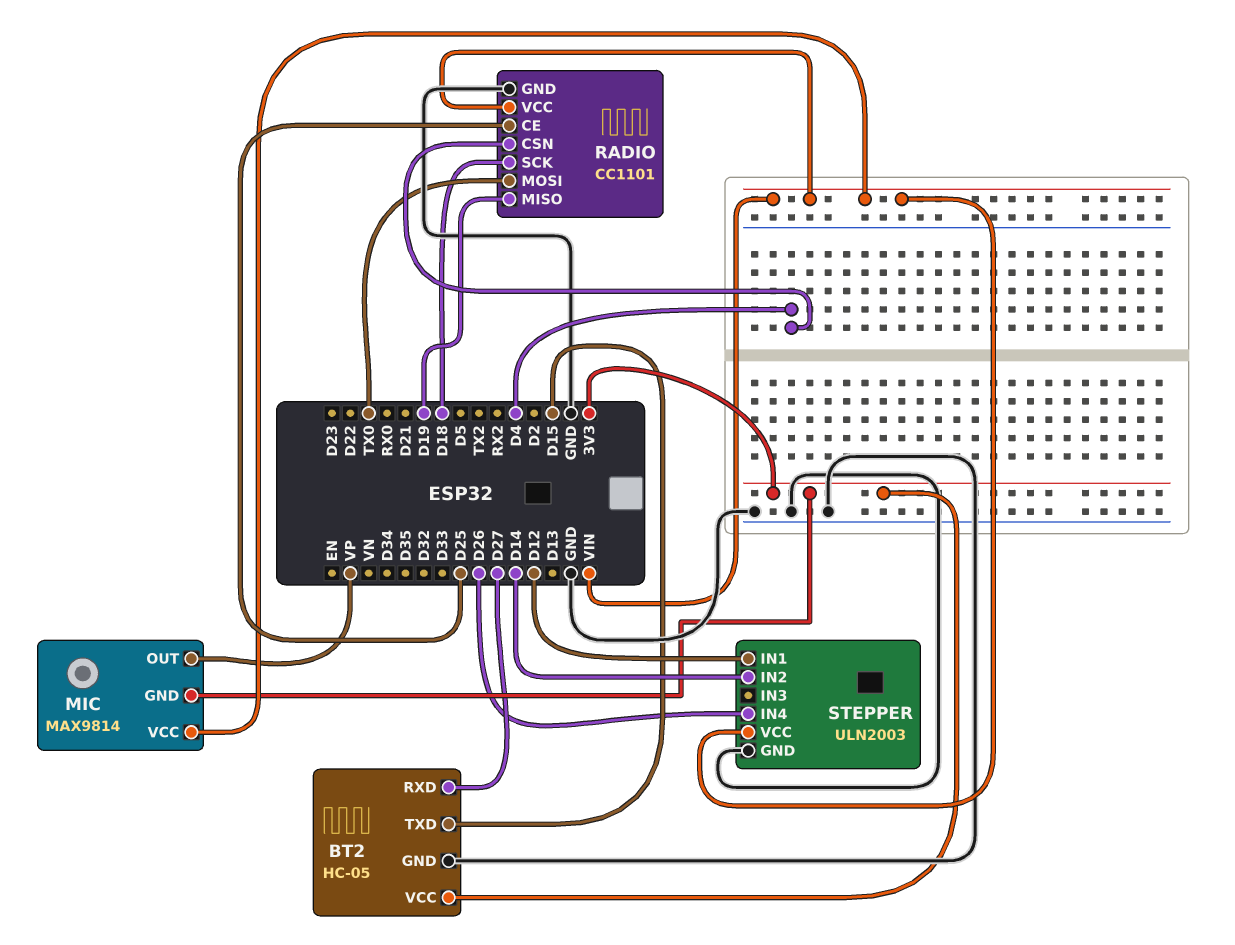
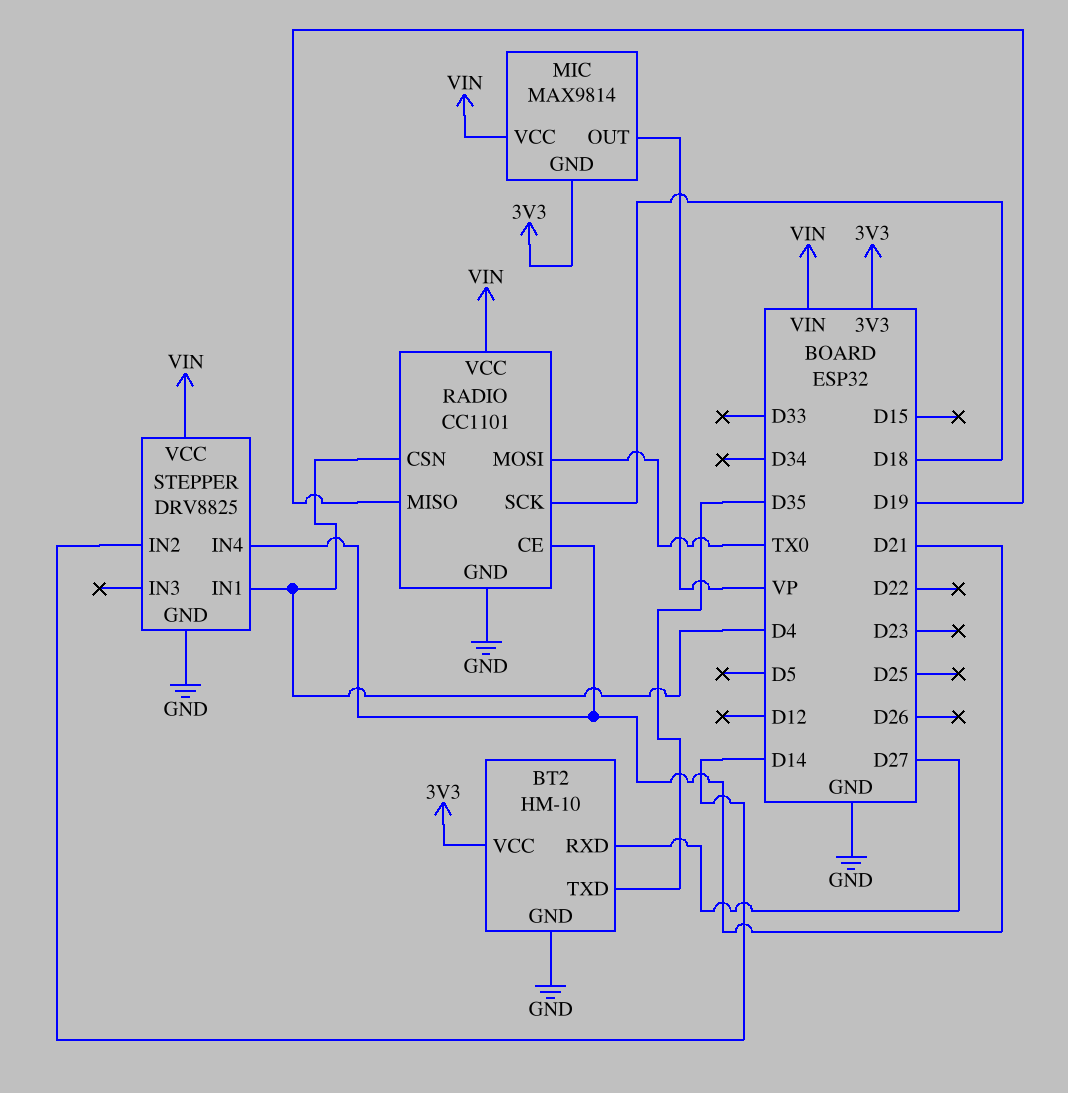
BT2: HC-05 -> HM-10
BT2 pin TXD: D15 -> D35
RADIO pin CE: D25 -> D21
STEPPER: ULN2003 -> DRV8825
STEPPER pin IN1: D12 -> D4
STEPPER pin IN4: D26 -> D21

